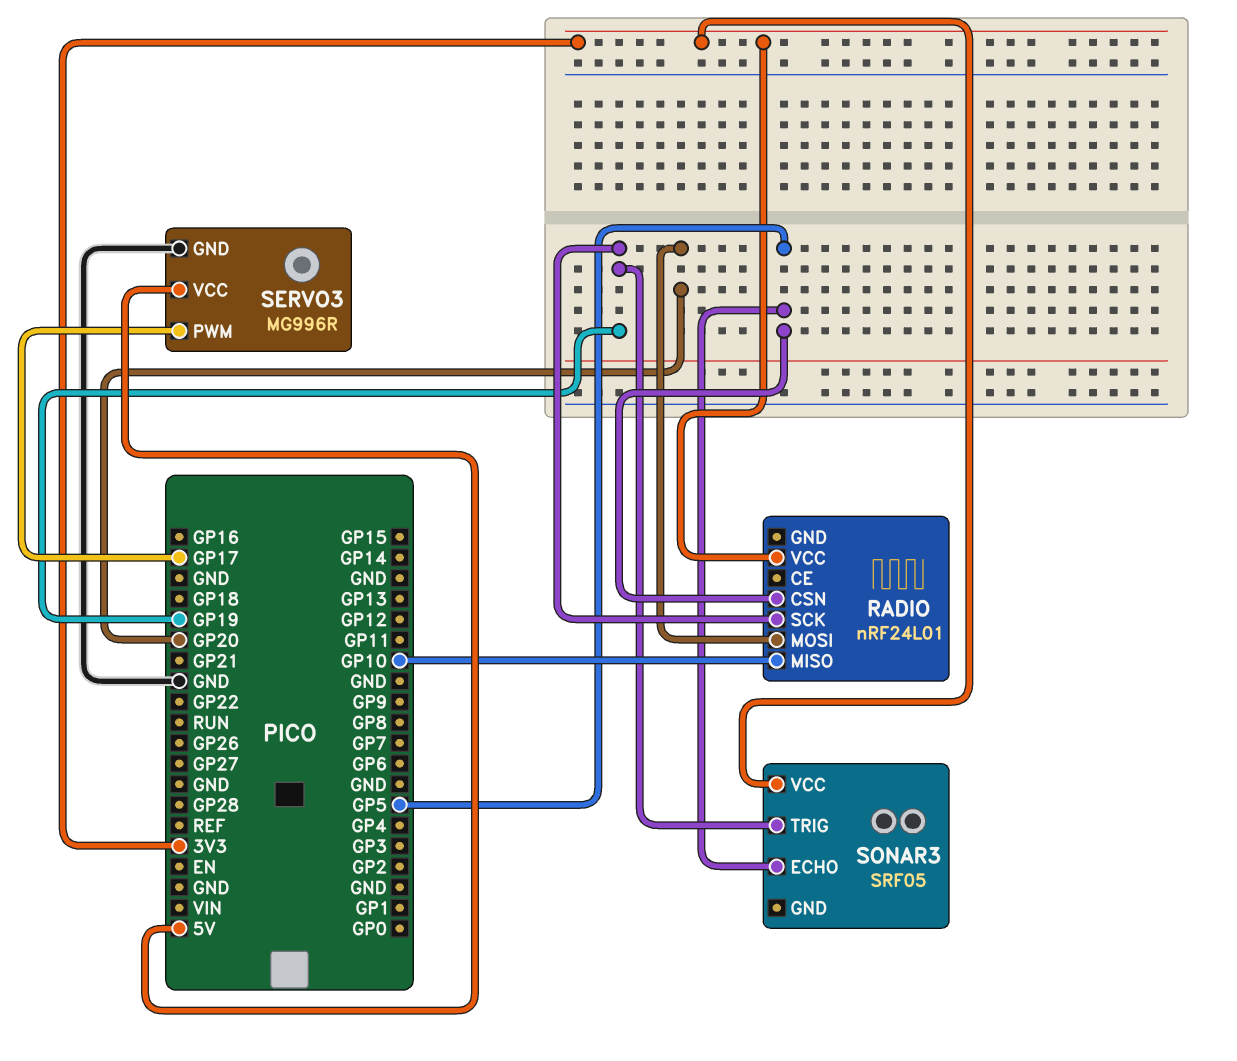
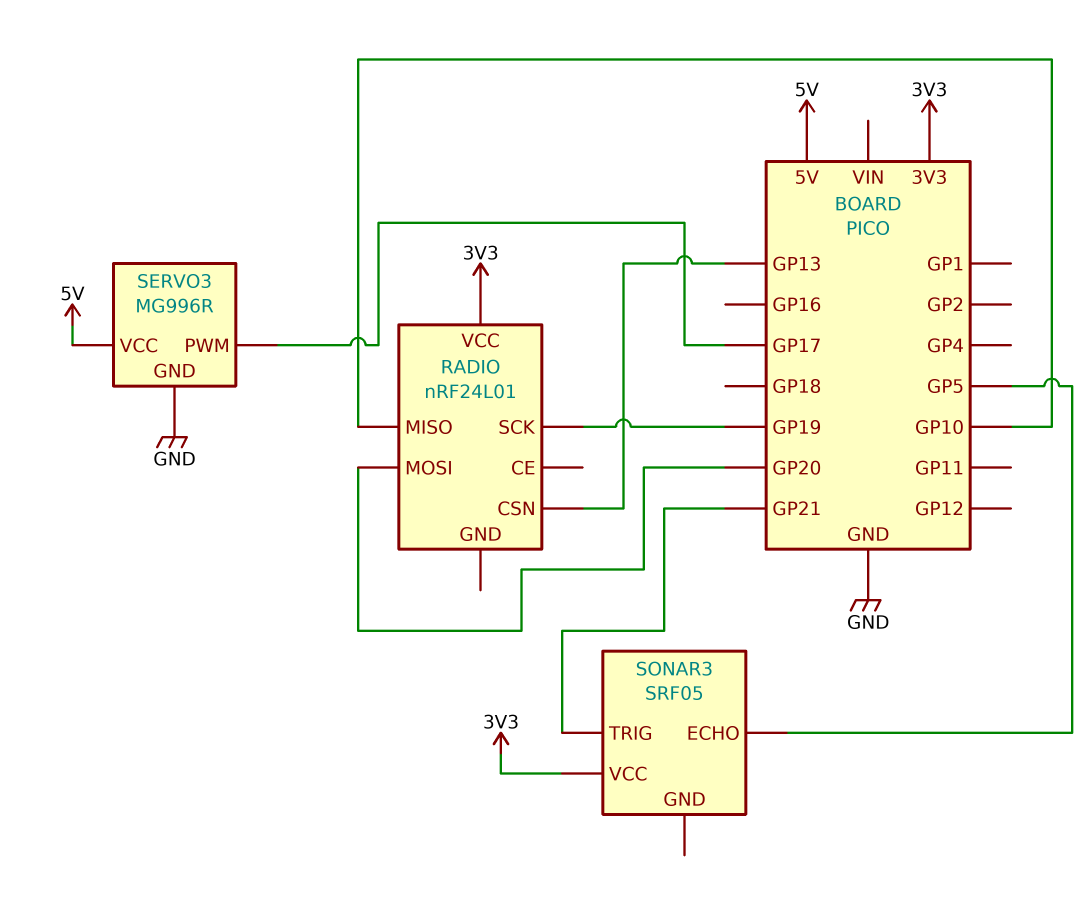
RADIO pin CSN: GP5 -> GP13
SONAR3 pin TRIG: GP19 -> GP21

